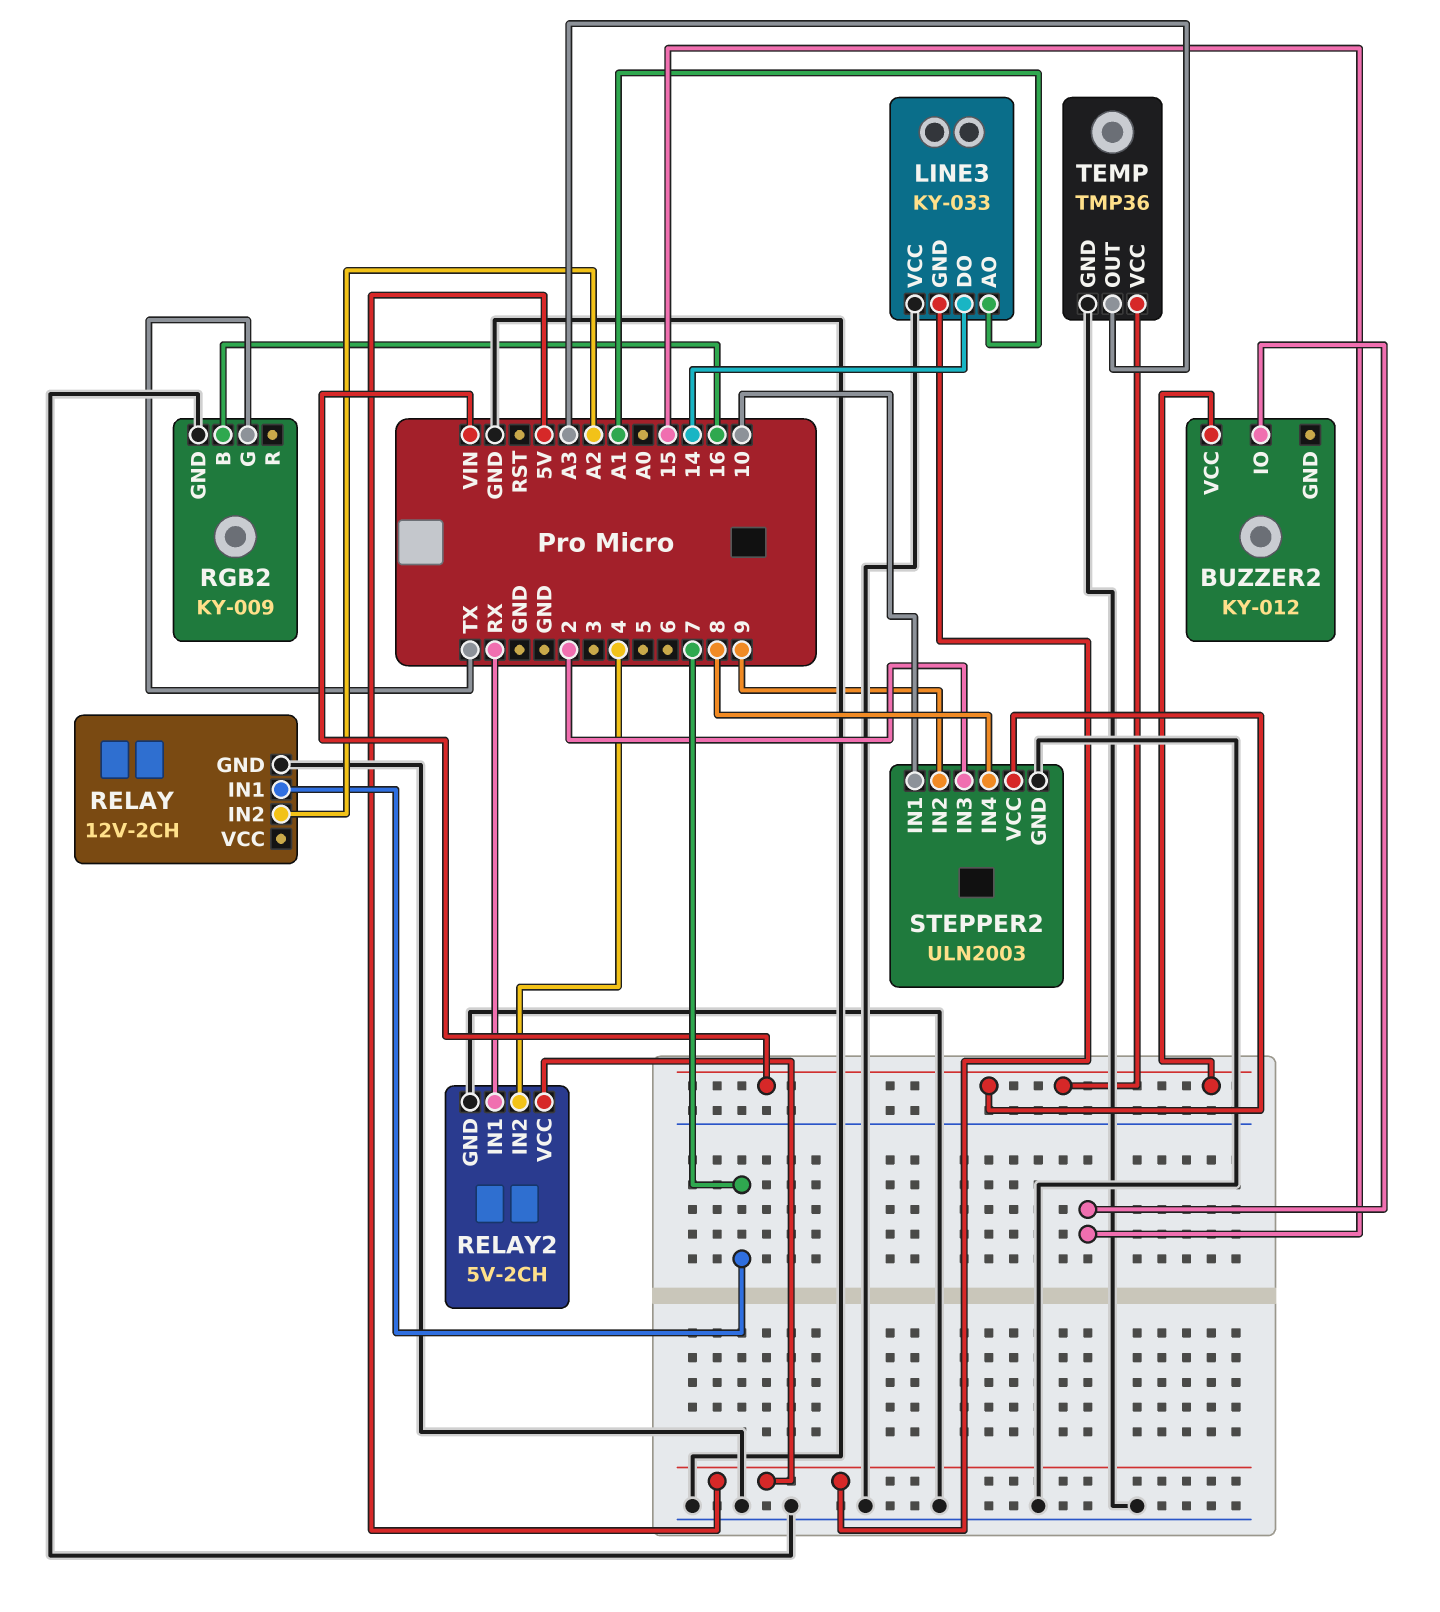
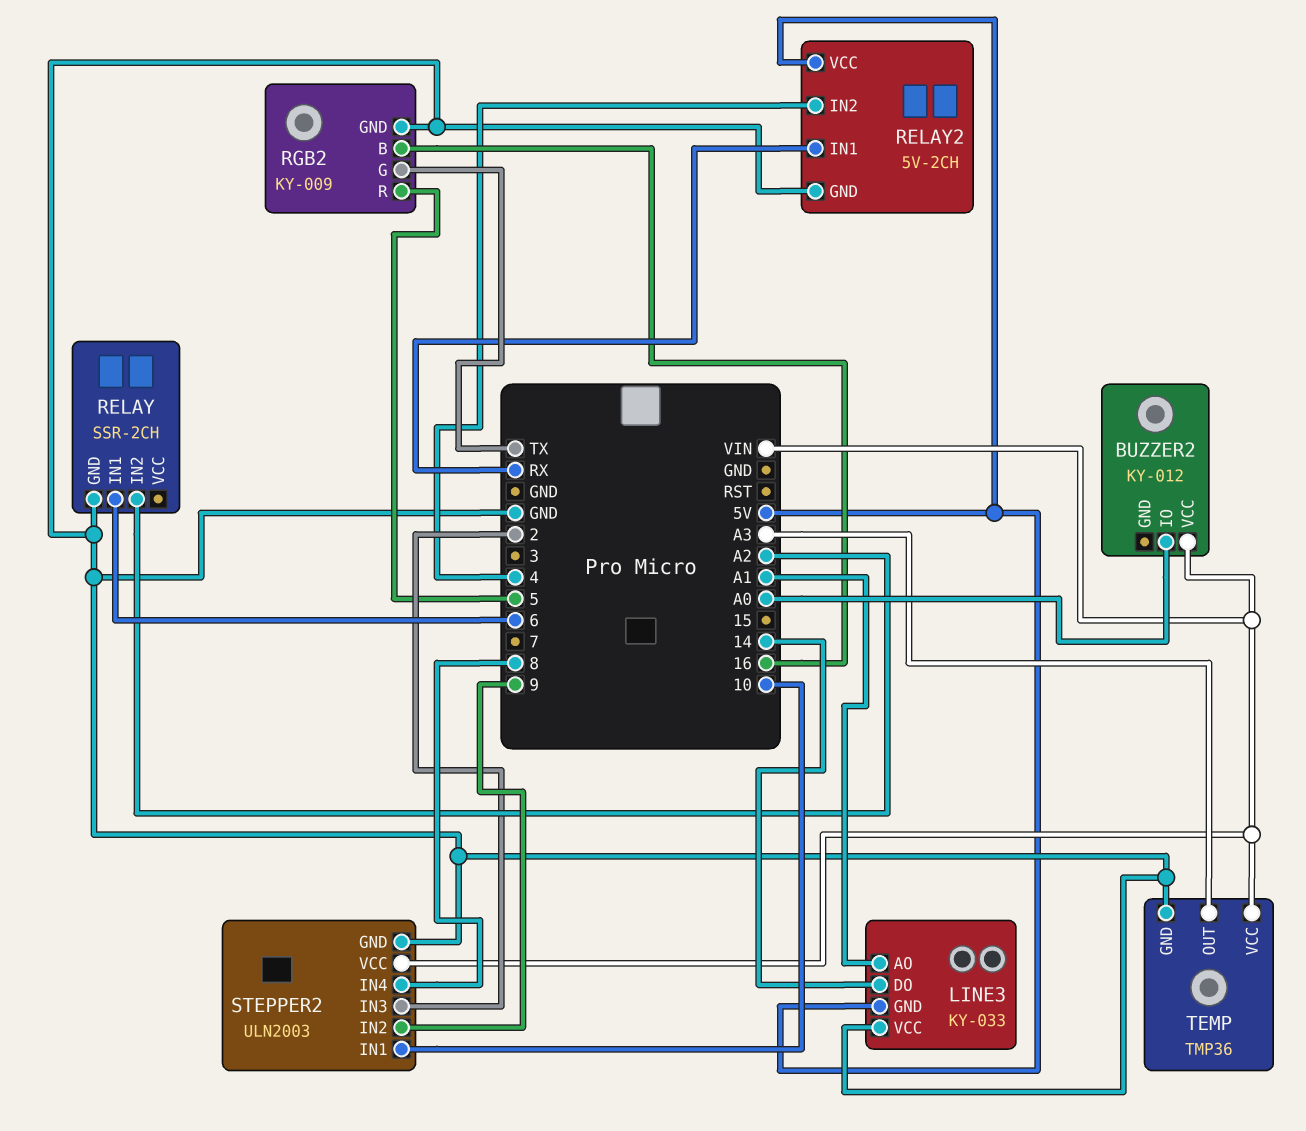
BUZZER2 pin IO: 15 -> A0
RELAY: 12V-2CH -> SSR-2CH
RELAY pin IN1: 7 -> 6
RGB2 pin R: none -> 5

